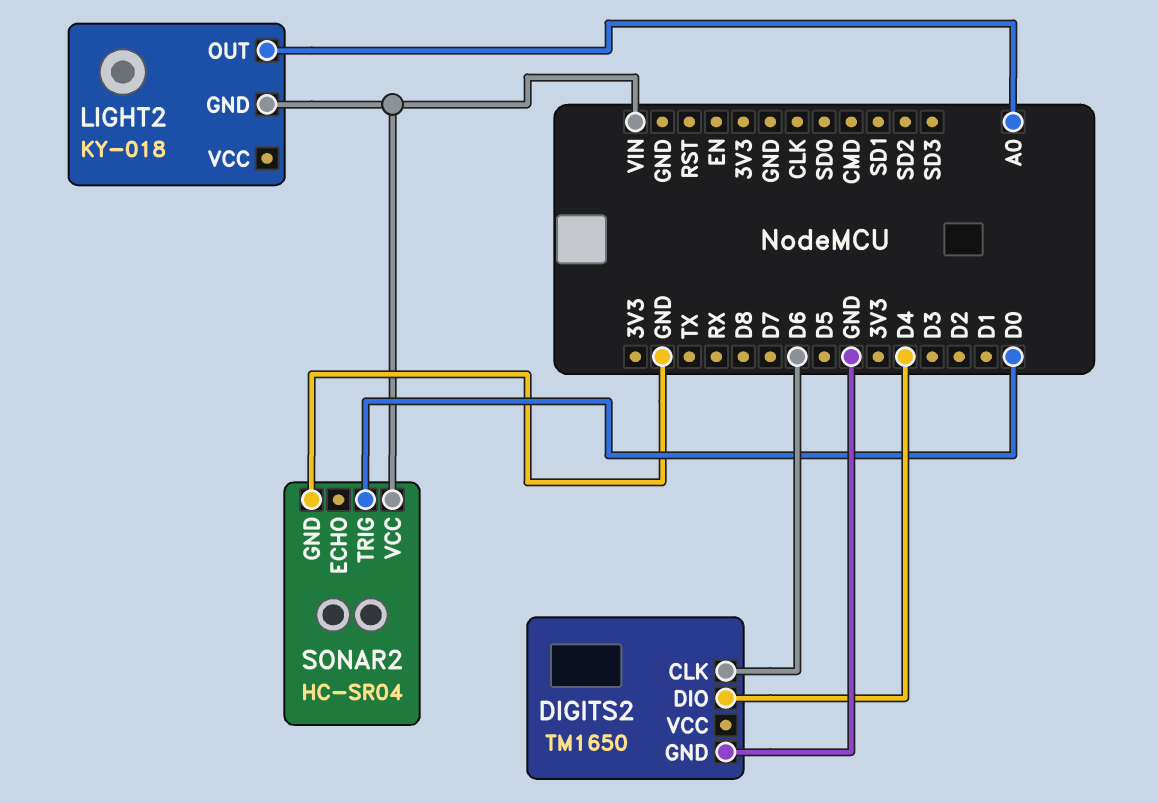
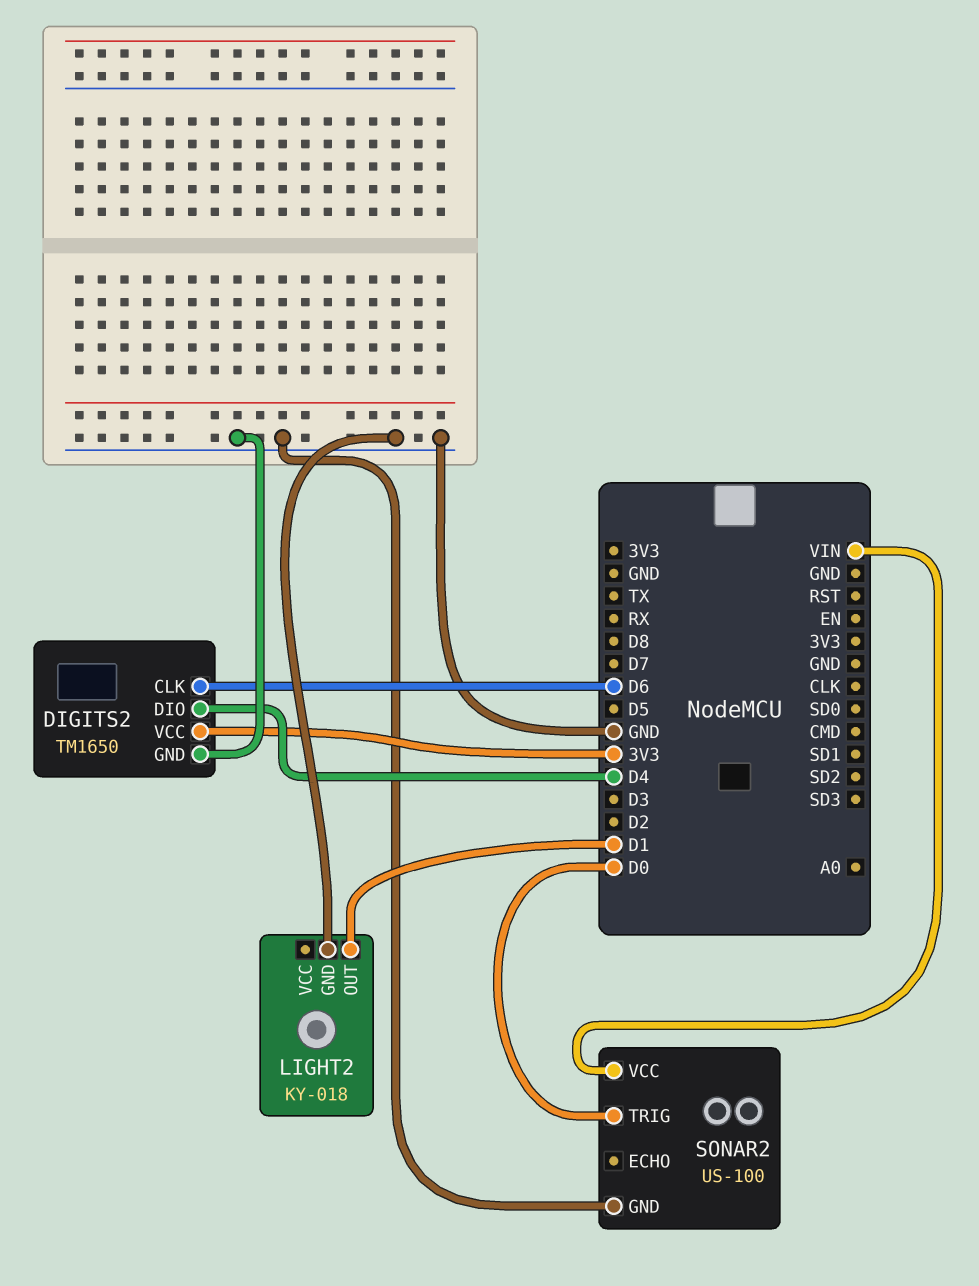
DIGITS2 pin VCC: none -> 3V3
LIGHT2 pin GND: VIN -> GND
LIGHT2 pin OUT: A0 -> D1
SONAR2: HC-SR04 -> US-100

